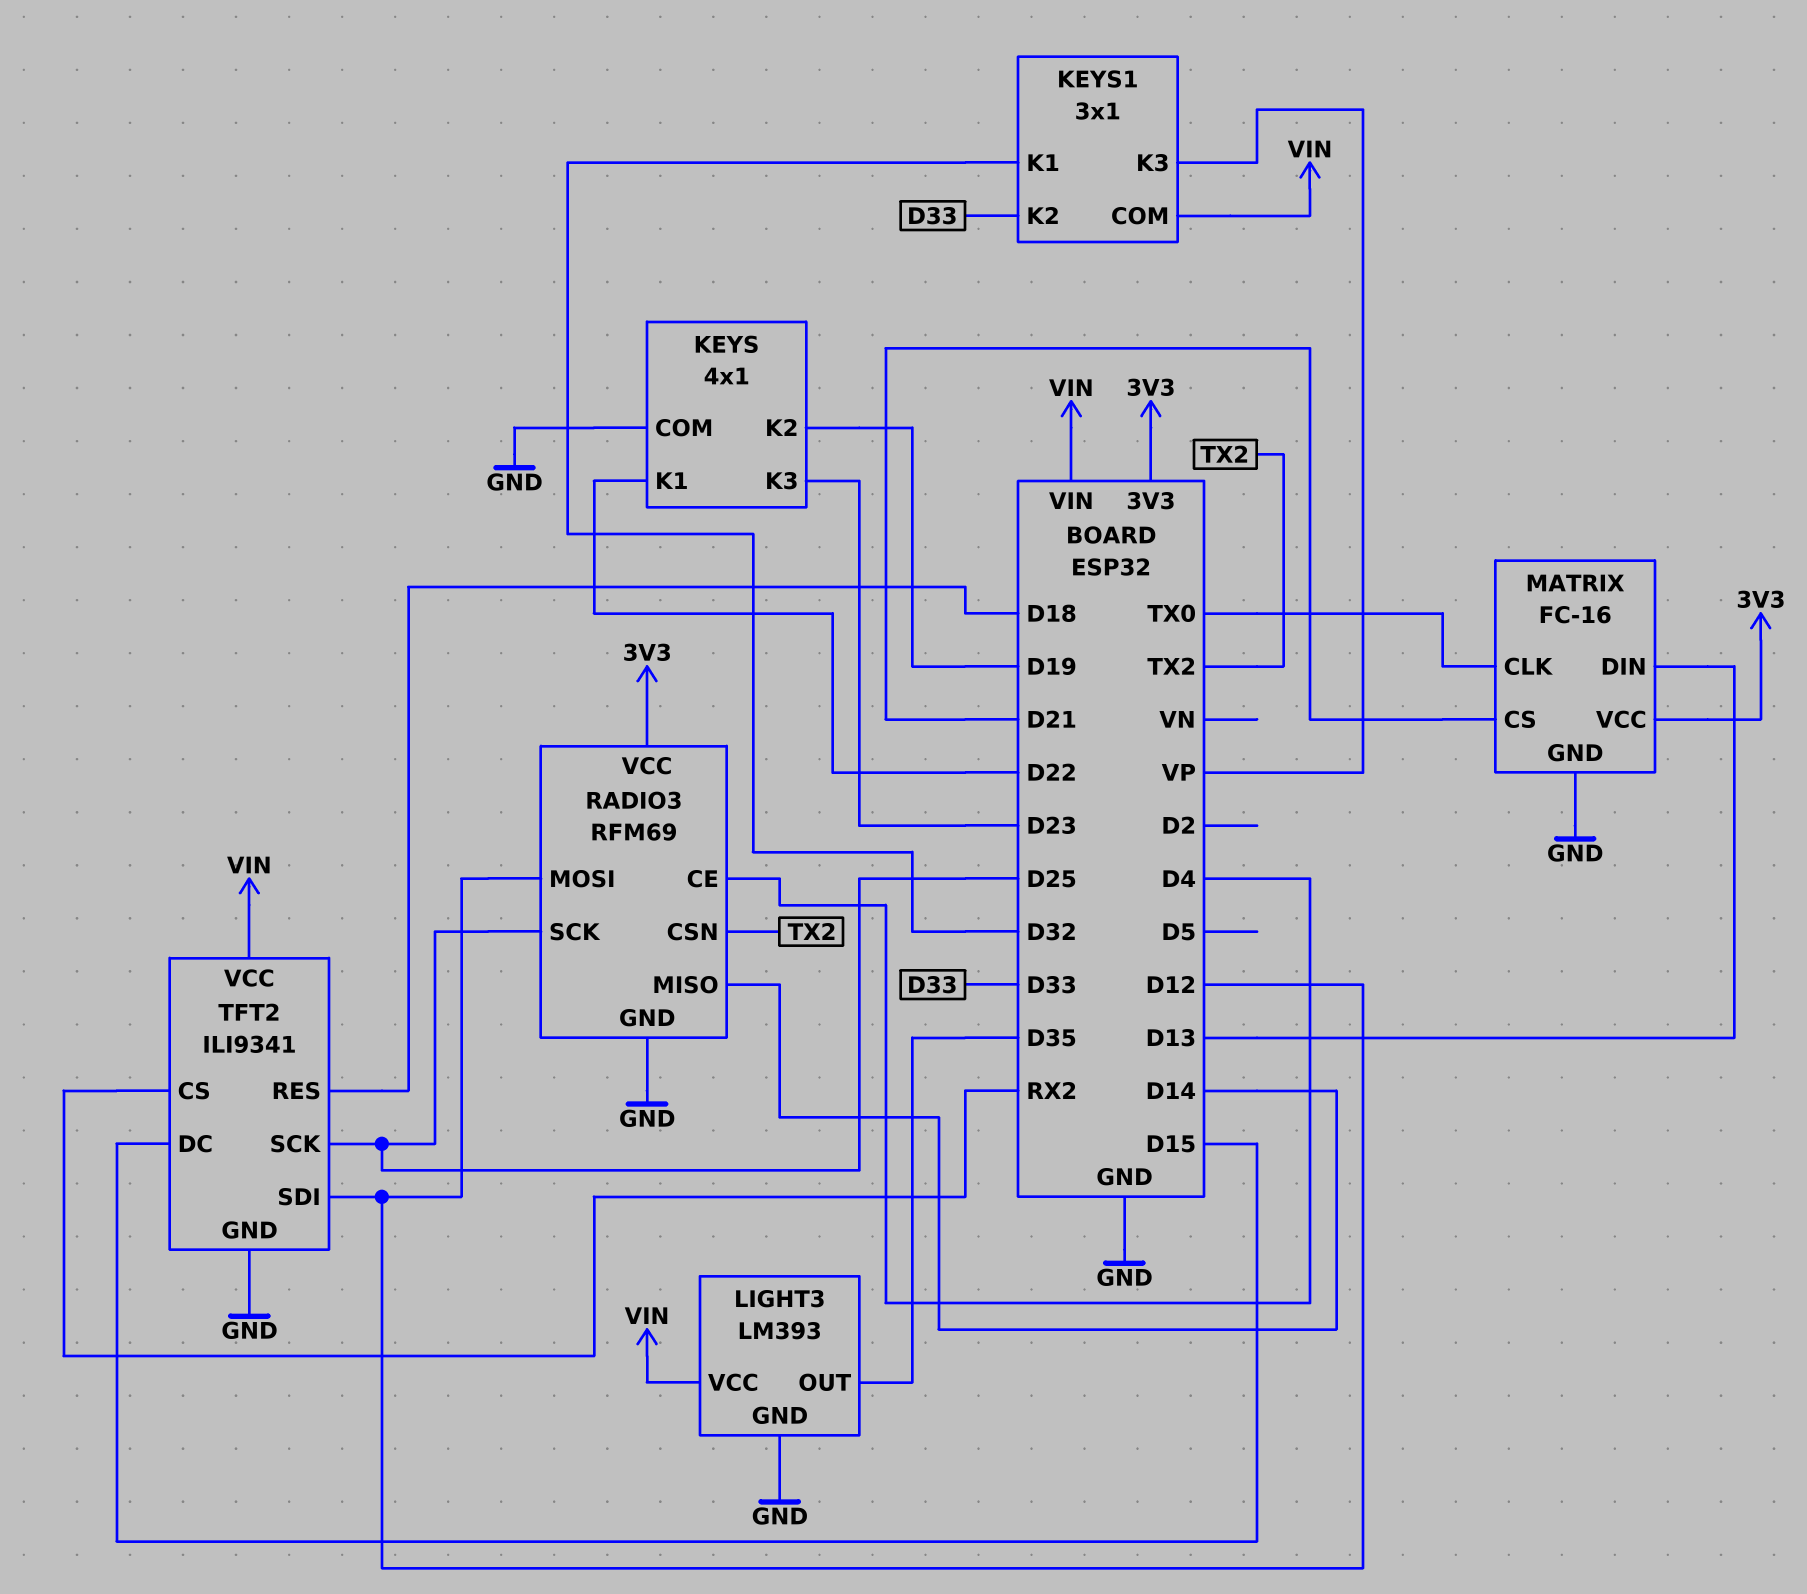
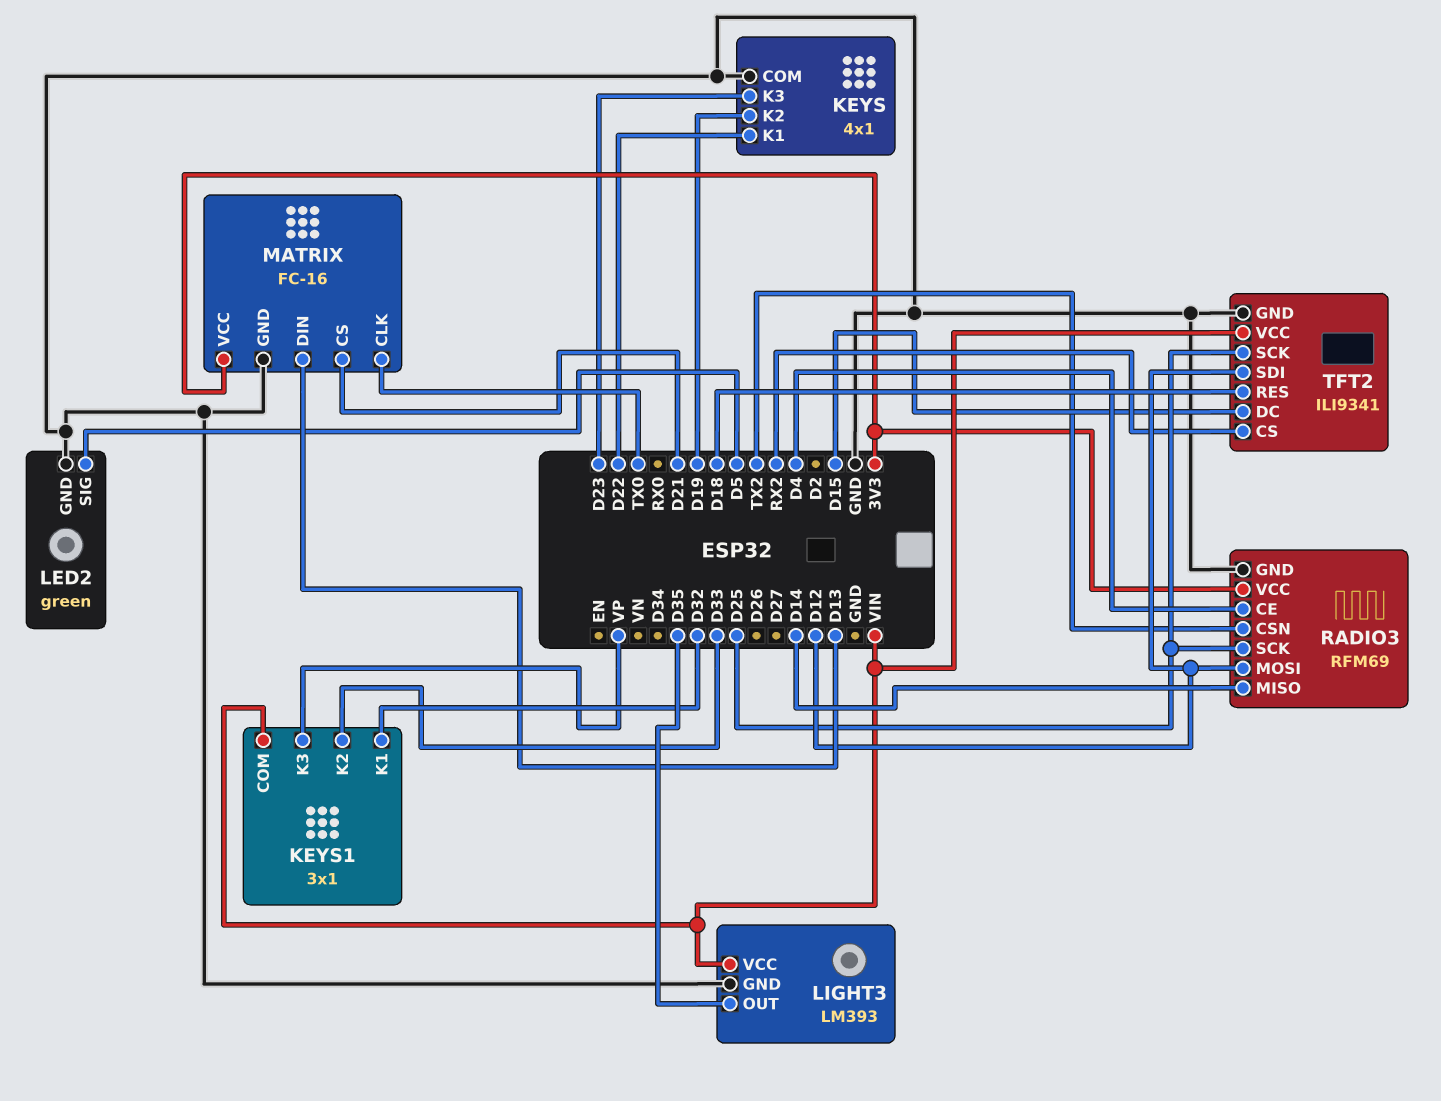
LED2: none -> green
LED2 pin GND: none -> GND
LED2 pin SIG: none -> D5

